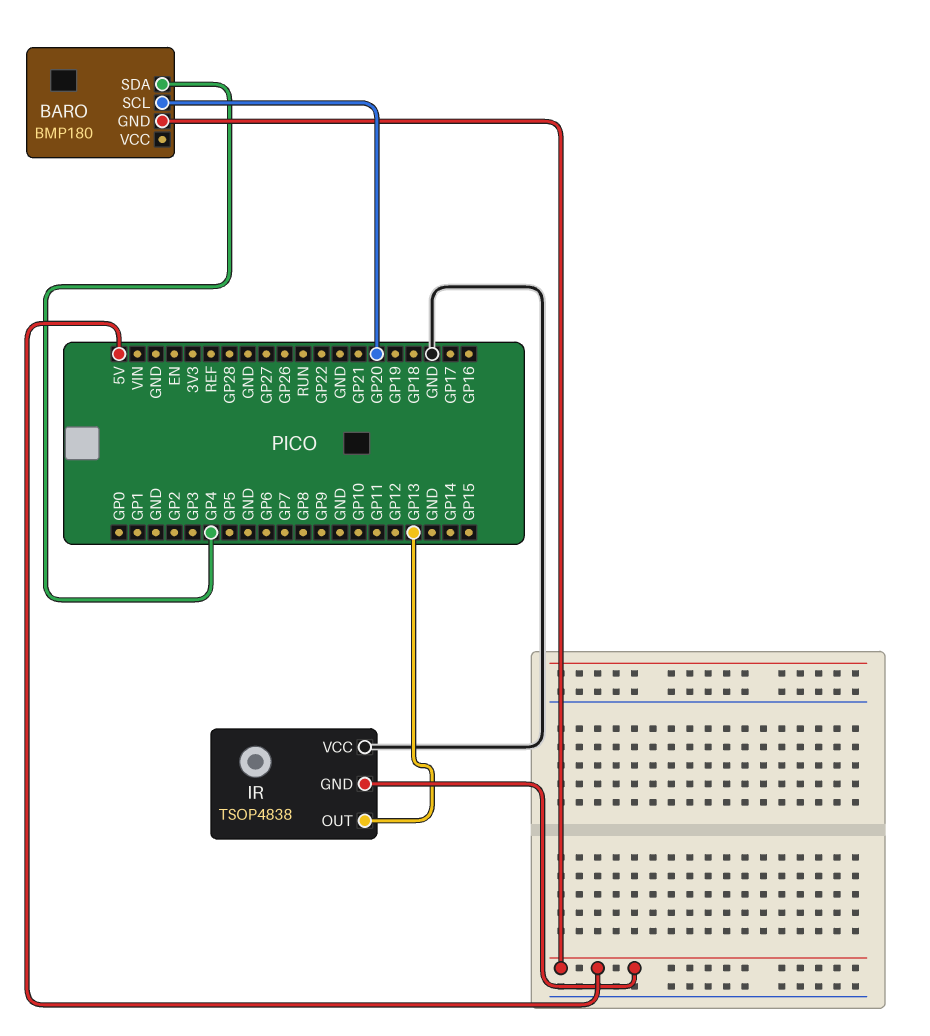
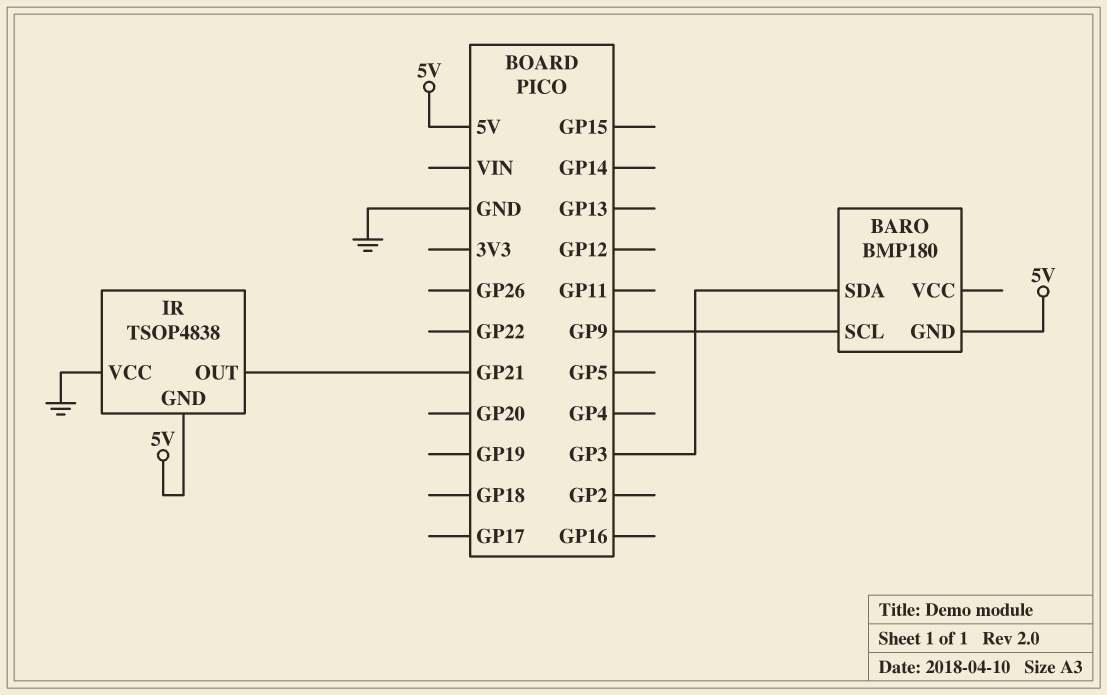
BARO pin SCL: GP20 -> GP9
BARO pin SDA: GP4 -> GP3
IR pin OUT: GP13 -> GP21

